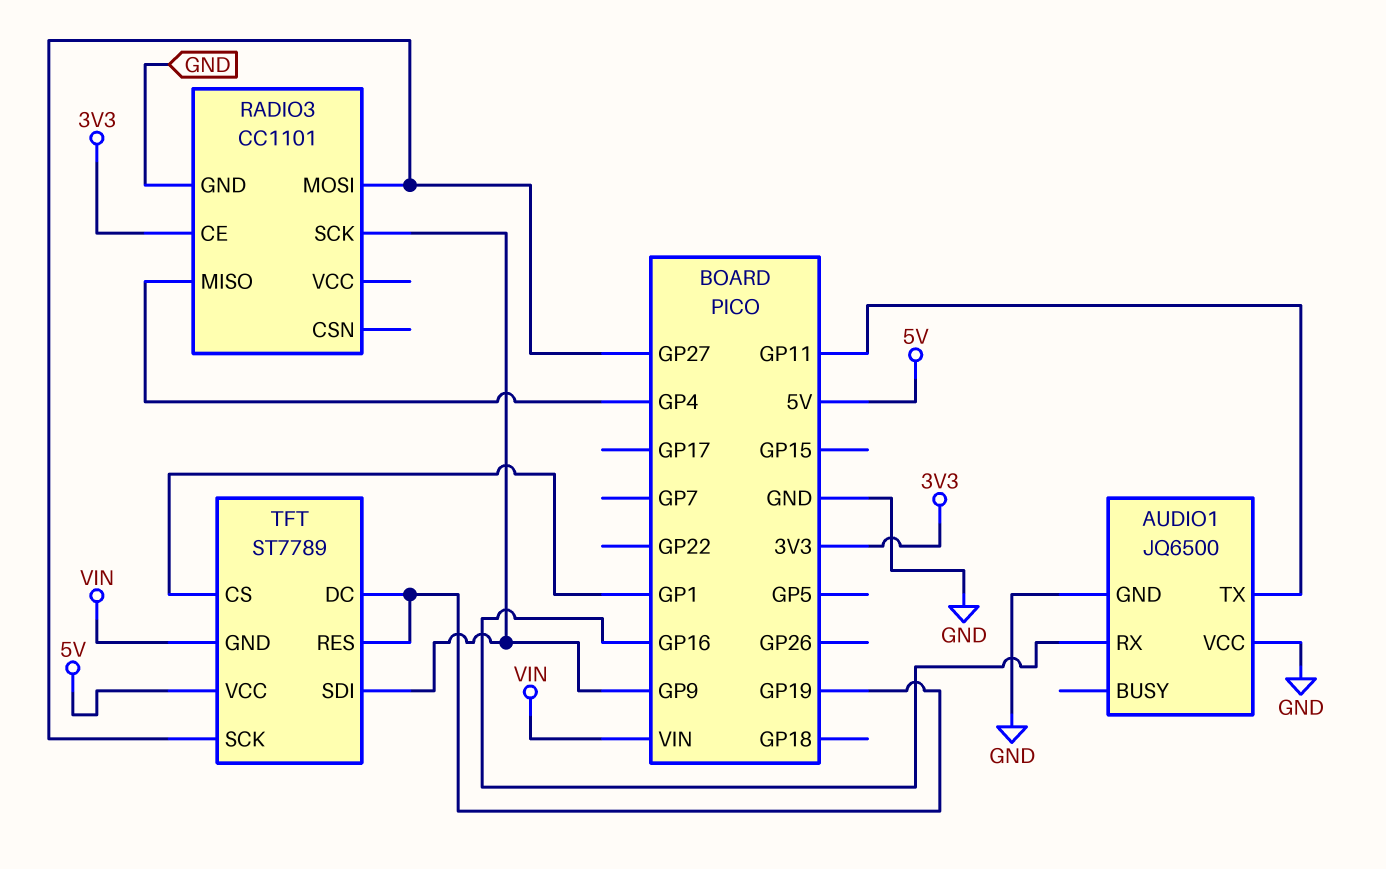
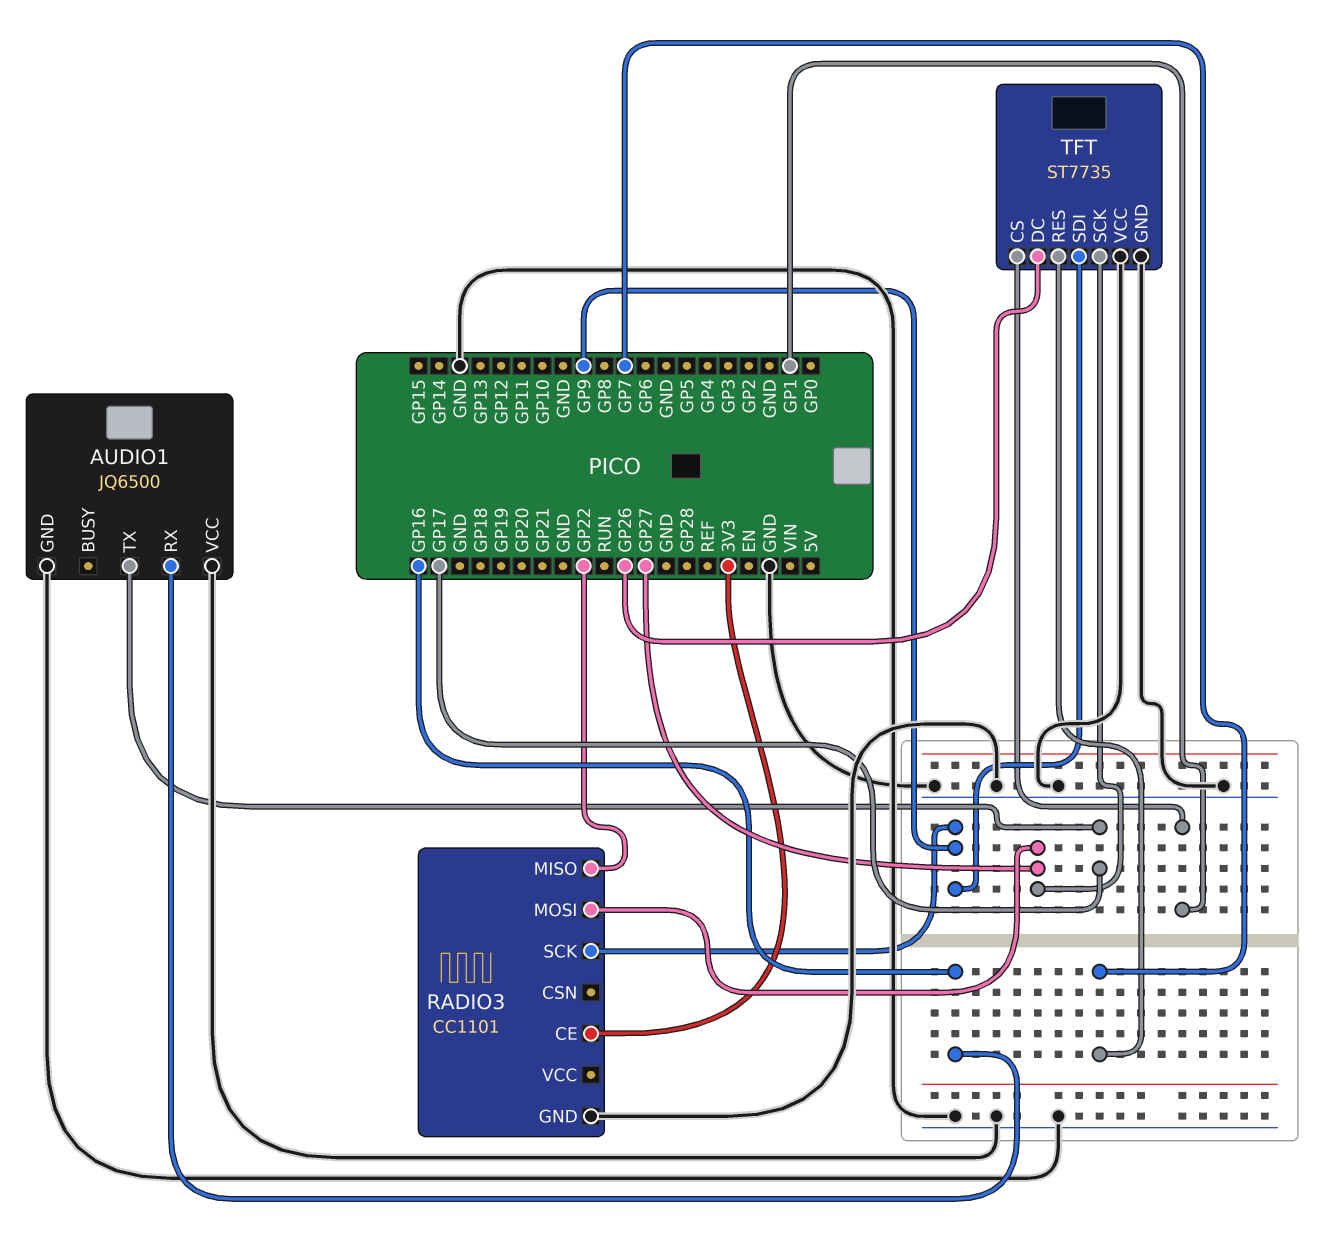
AUDIO1 pin TX: GP11 -> GP17
RADIO3 pin MISO: GP4 -> GP22
TFT: ST7789 -> ST7735
TFT pin DC: GP19 -> GP26
TFT pin GND: VIN -> GND
TFT pin RES: GP19 -> GP7
TFT pin VCC: 5V -> GND

